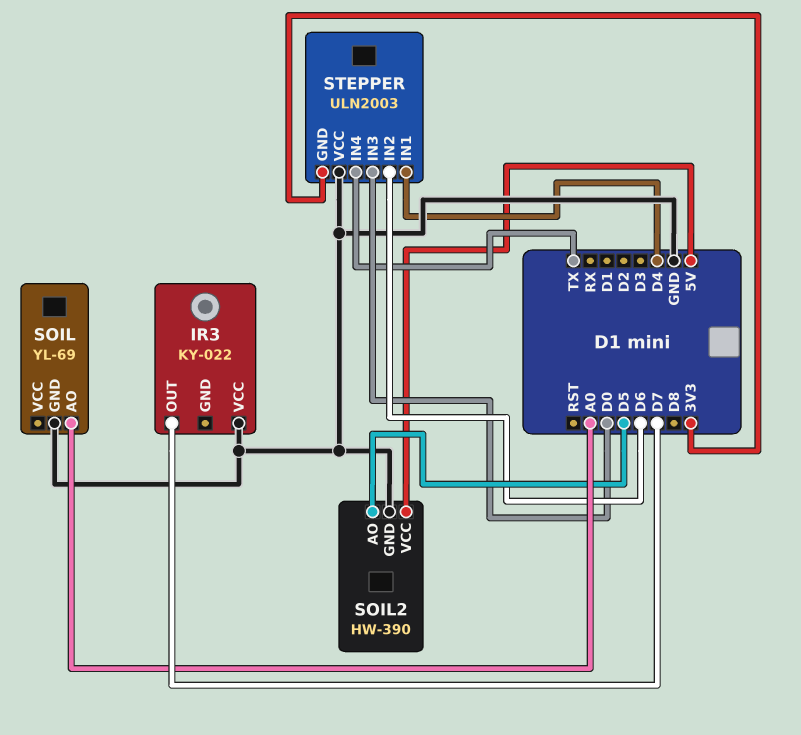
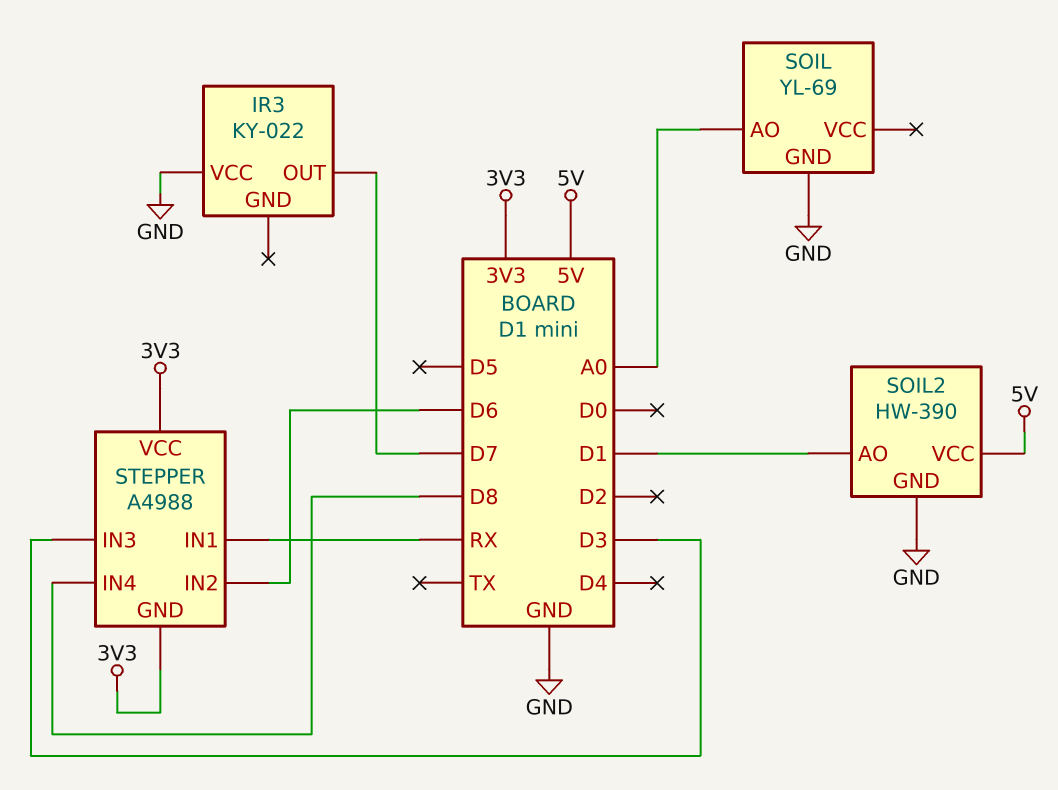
SOIL2 pin AO: D5 -> D1
STEPPER: ULN2003 -> A4988
STEPPER pin IN1: D4 -> RX
STEPPER pin IN3: D0 -> D3
STEPPER pin IN4: TX -> D8
STEPPER pin VCC: GND -> 3V3

